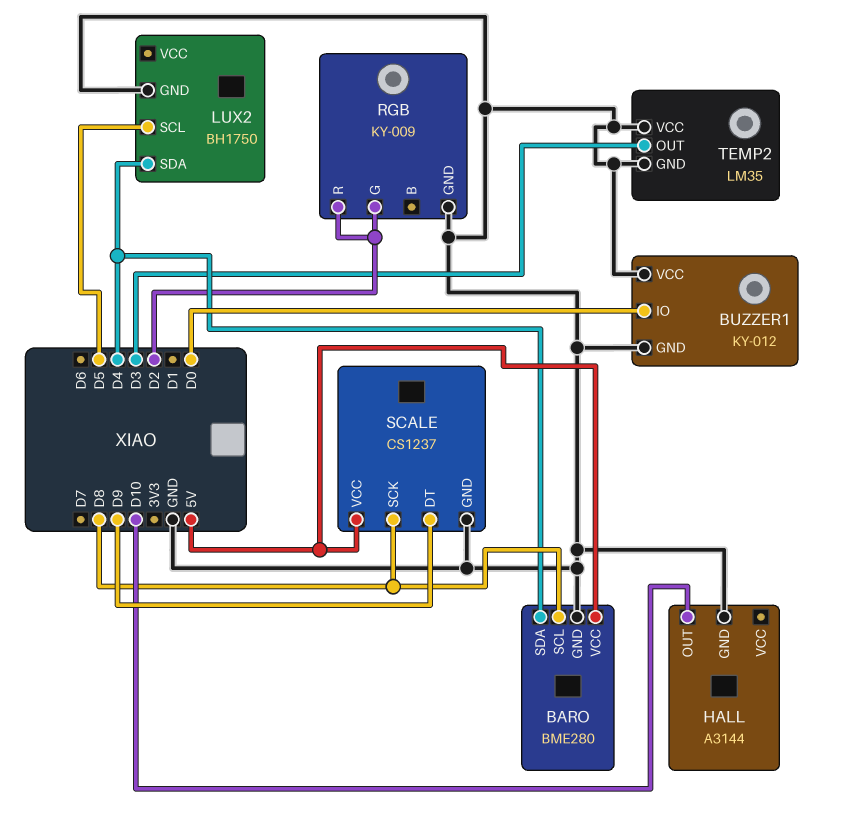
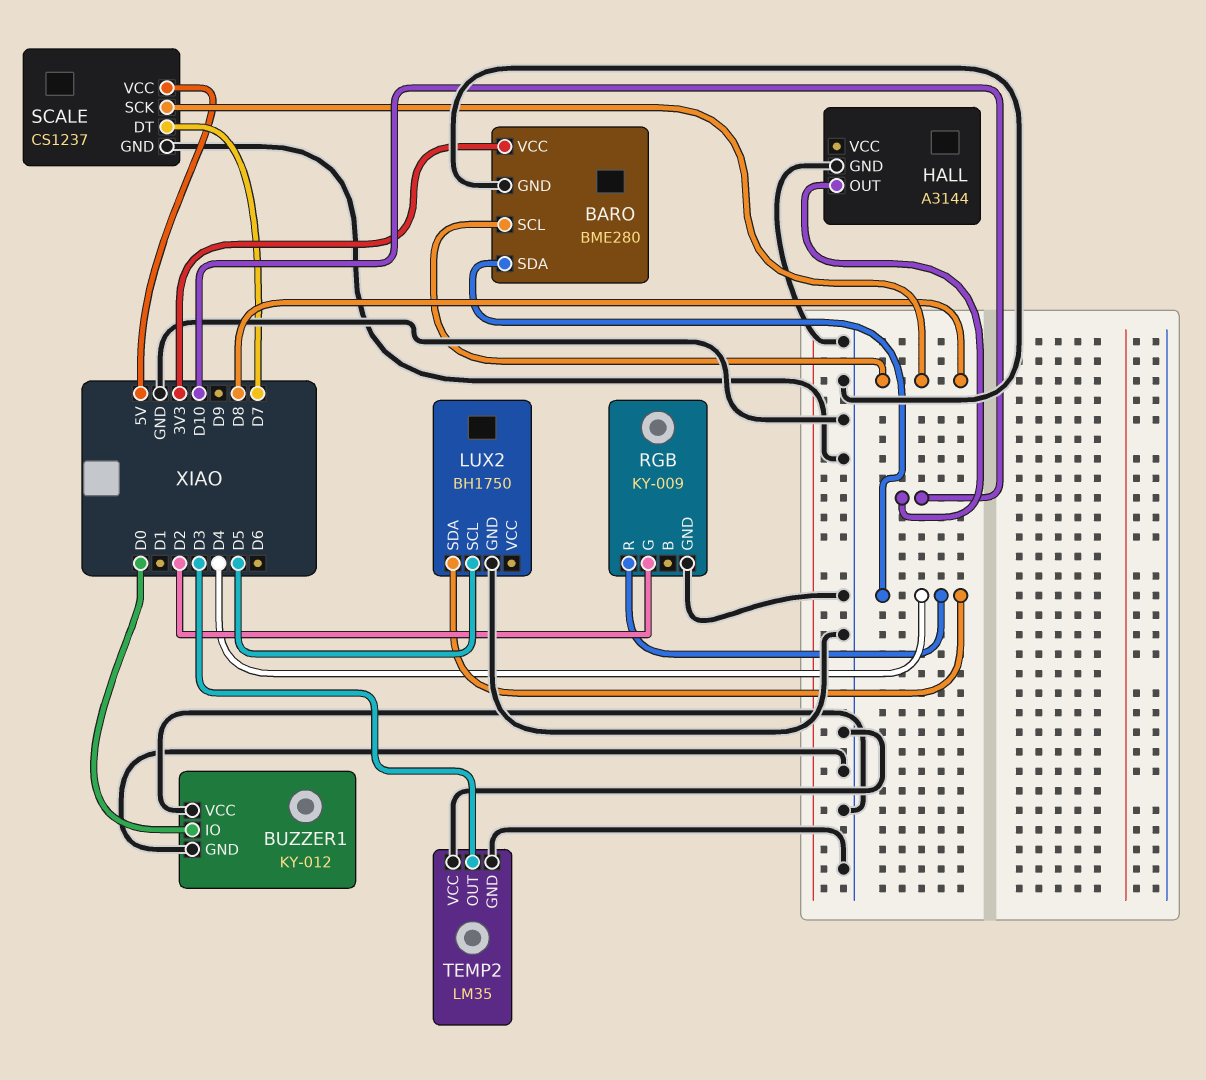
BARO pin VCC: 5V -> 3V3
RGB pin R: D2 -> D4
SCALE pin DT: D9 -> D7

